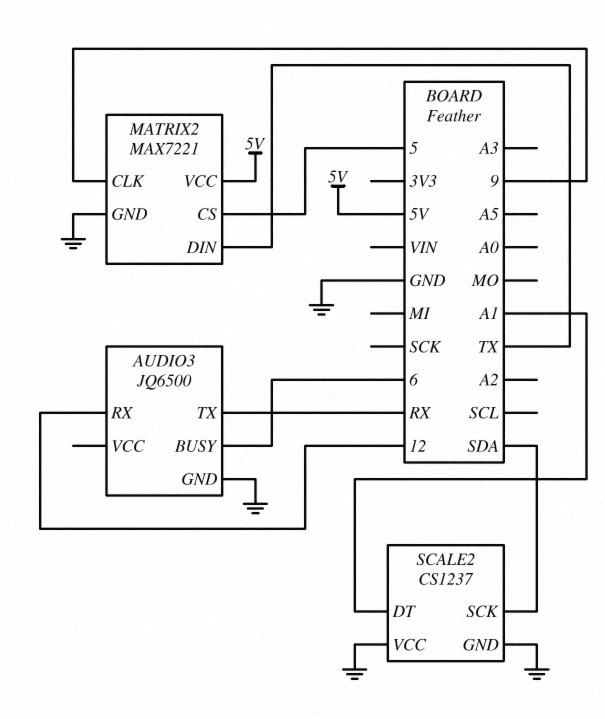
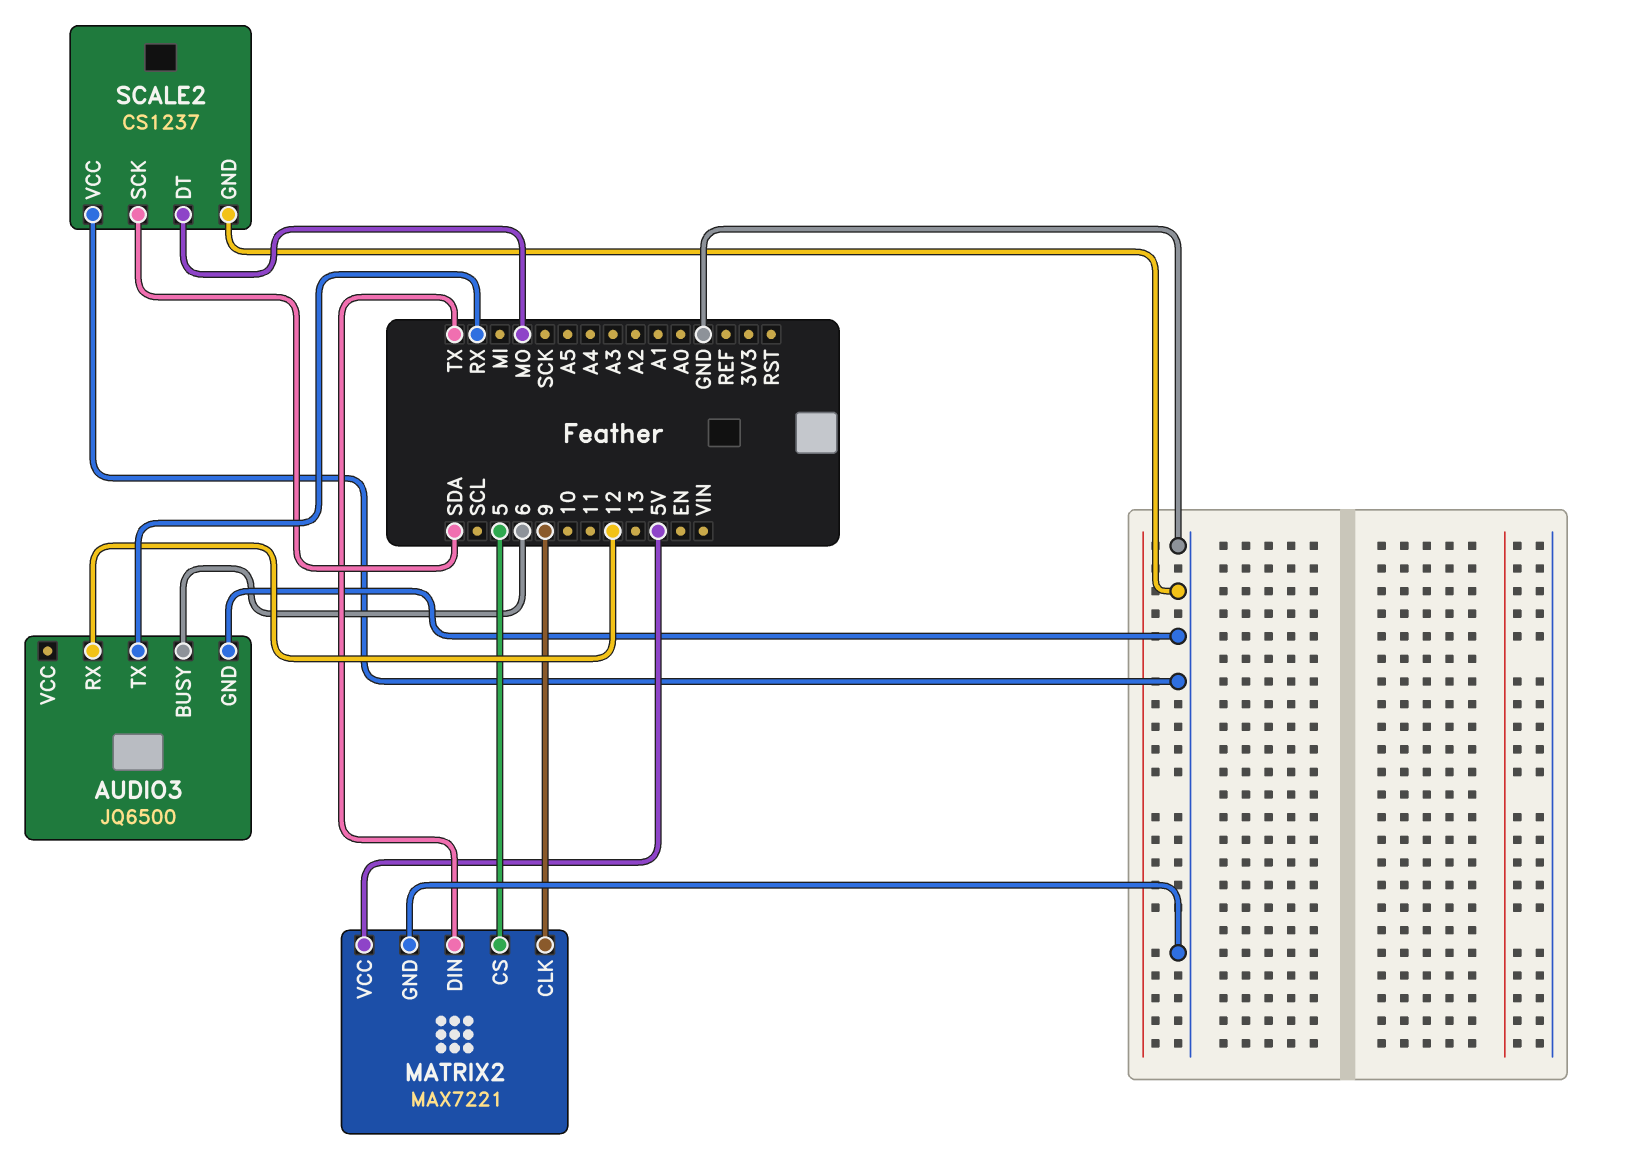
SCALE2 pin DT: A1 -> MO

